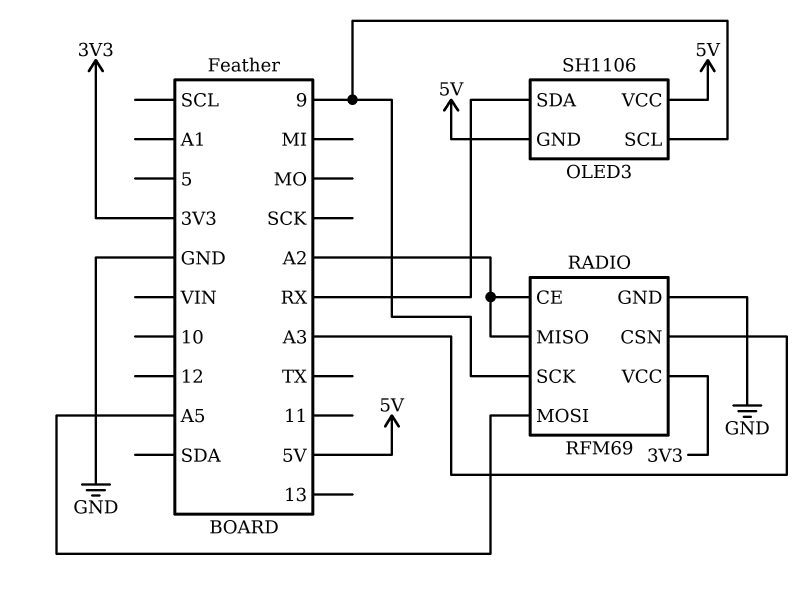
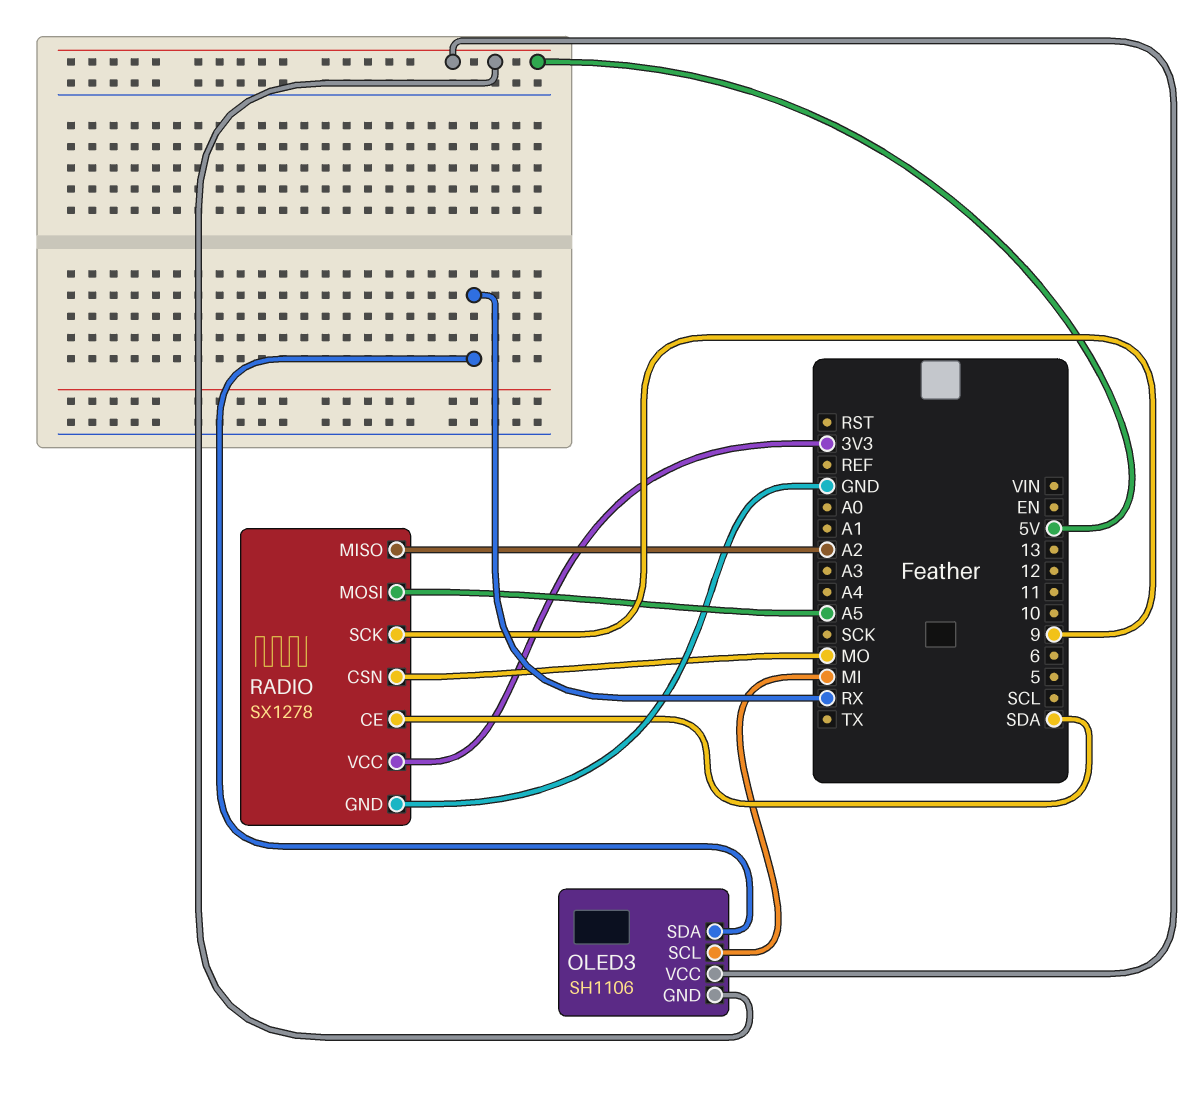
OLED3 pin SCL: 9 -> MI
RADIO: RFM69 -> SX1278
RADIO pin CE: A2 -> SDA
RADIO pin CSN: A3 -> MO

